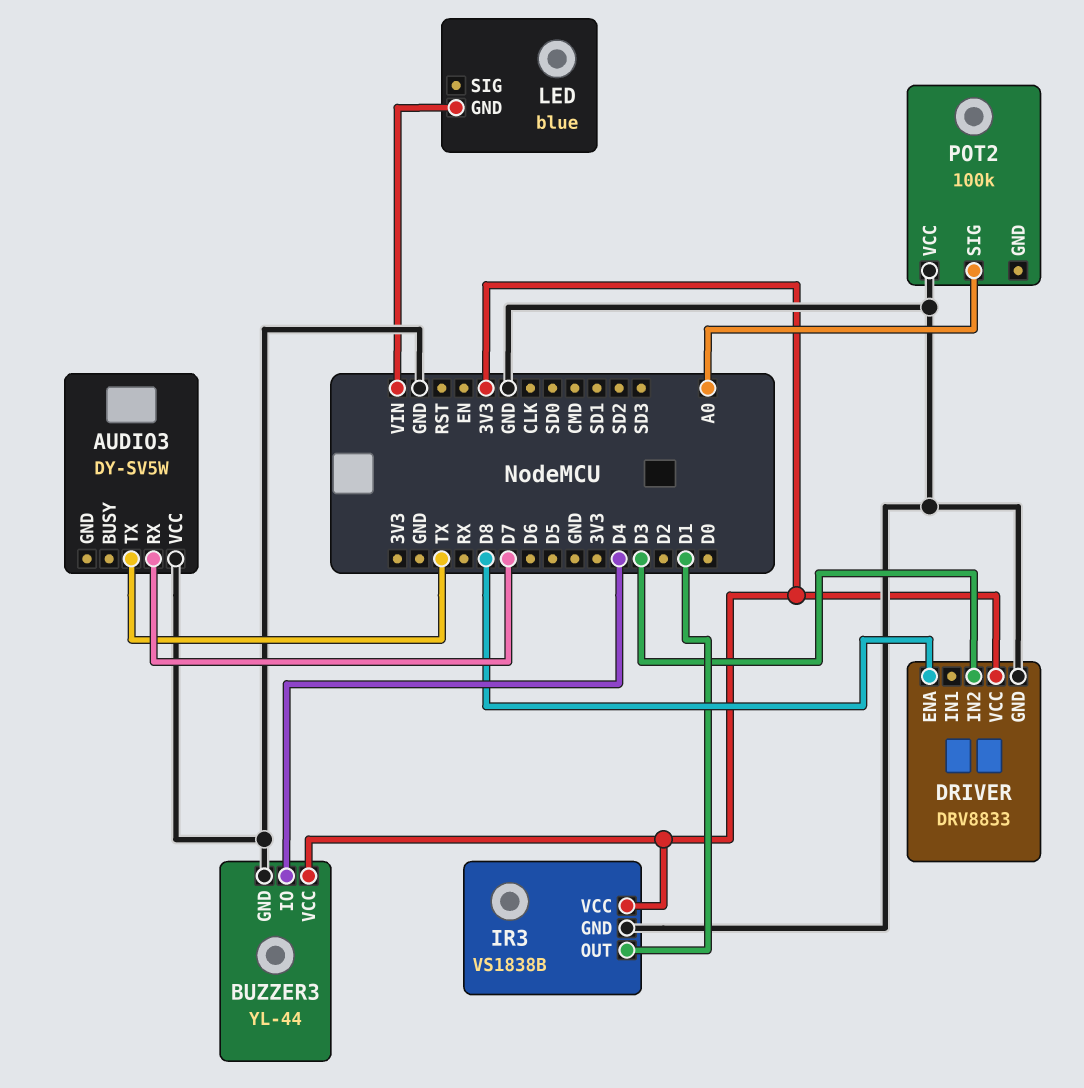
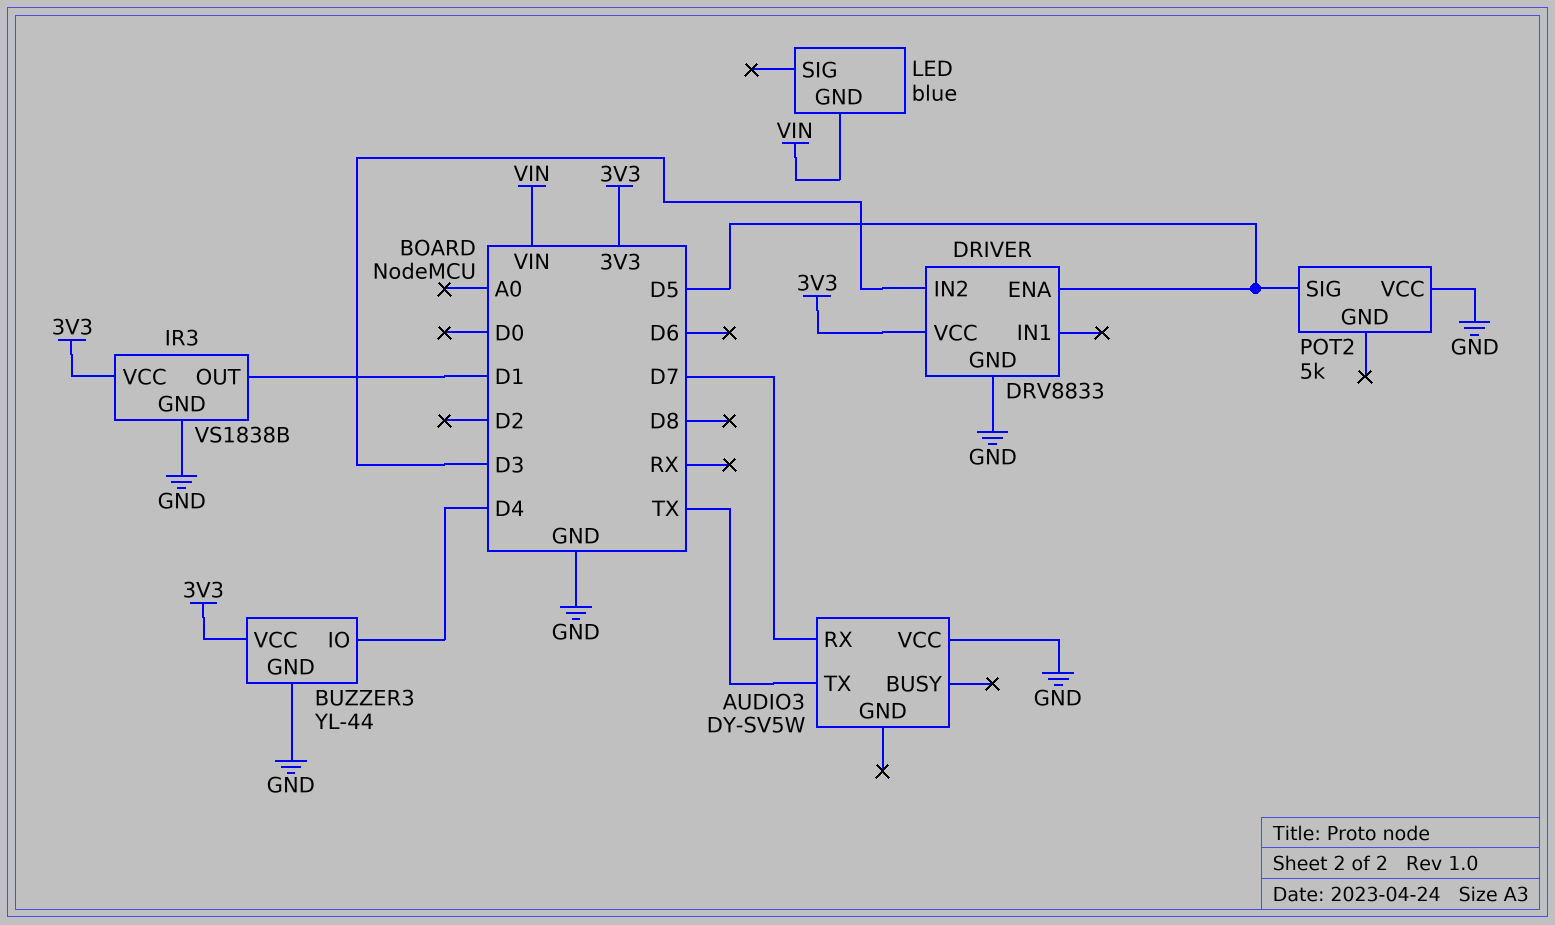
DRIVER pin ENA: D8 -> D5
POT2: 100k -> 5k
POT2 pin SIG: A0 -> D5

